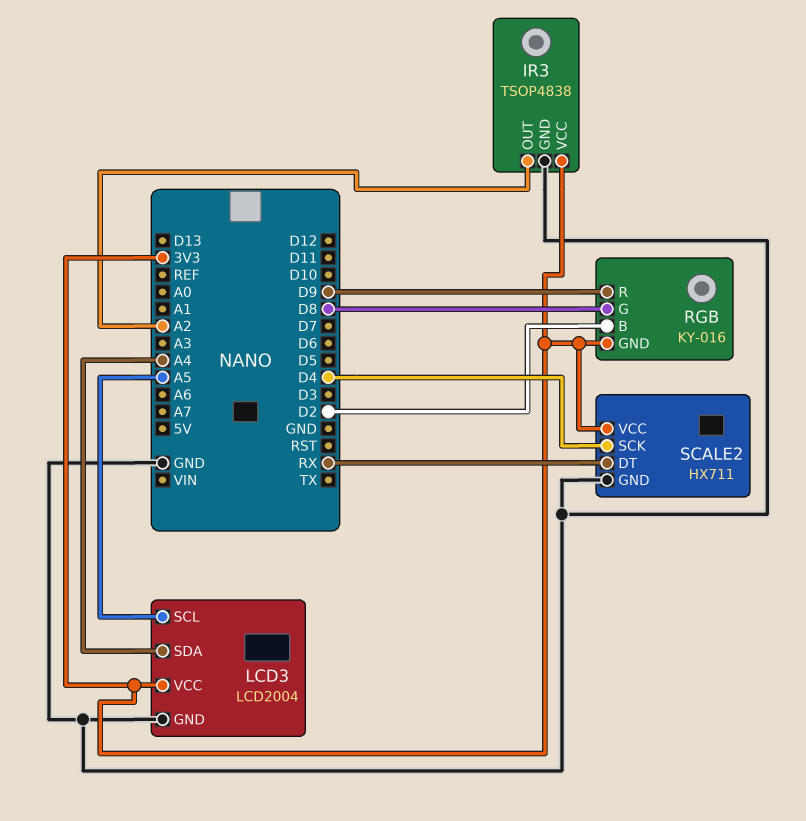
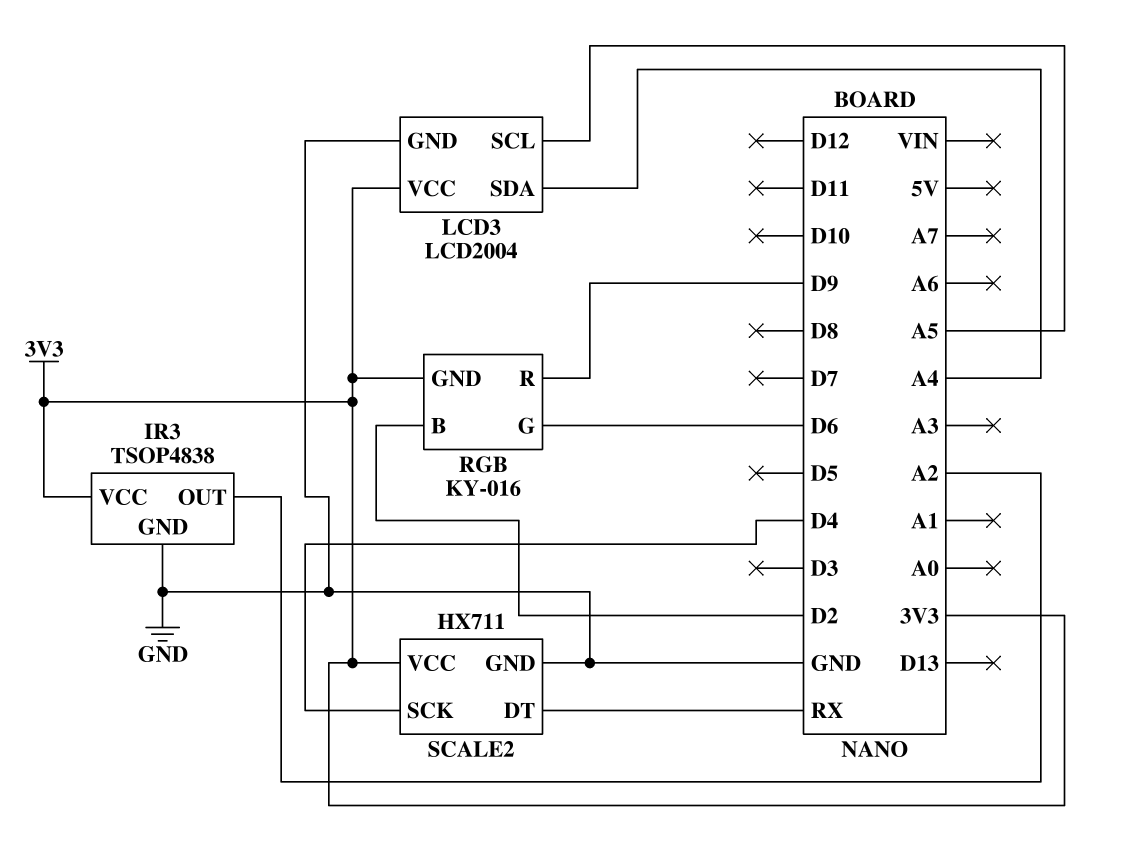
RGB pin G: D8 -> D6

